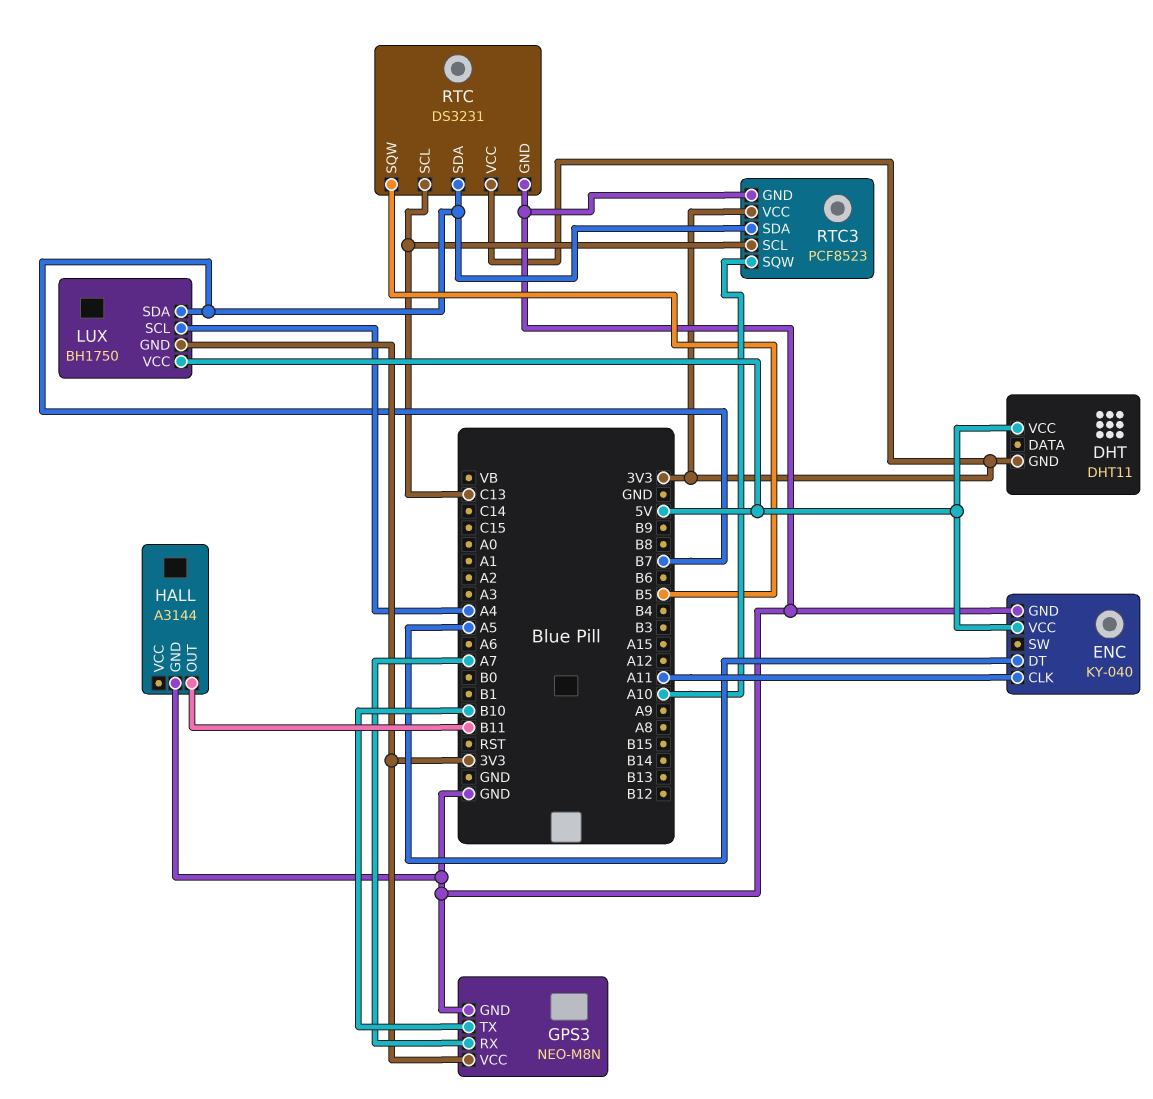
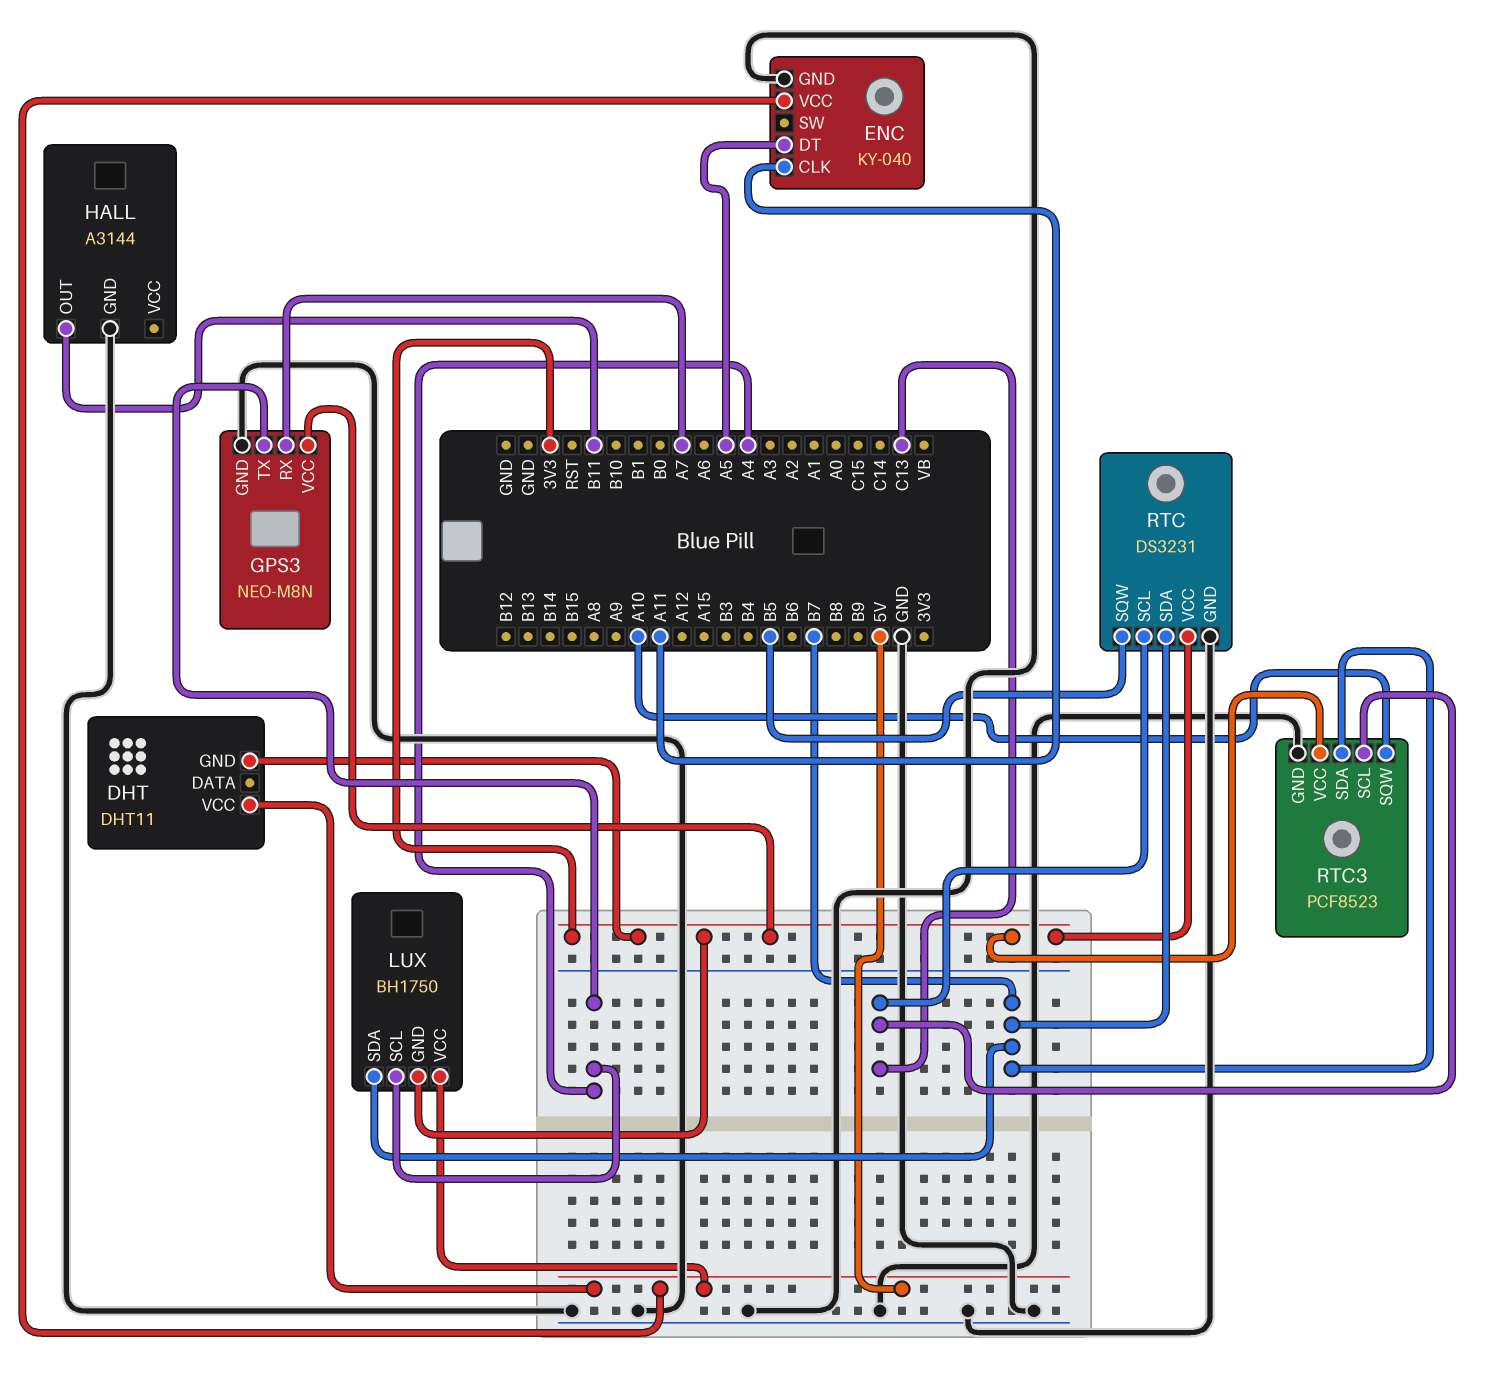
GPS3 pin TX: B10 -> A4

